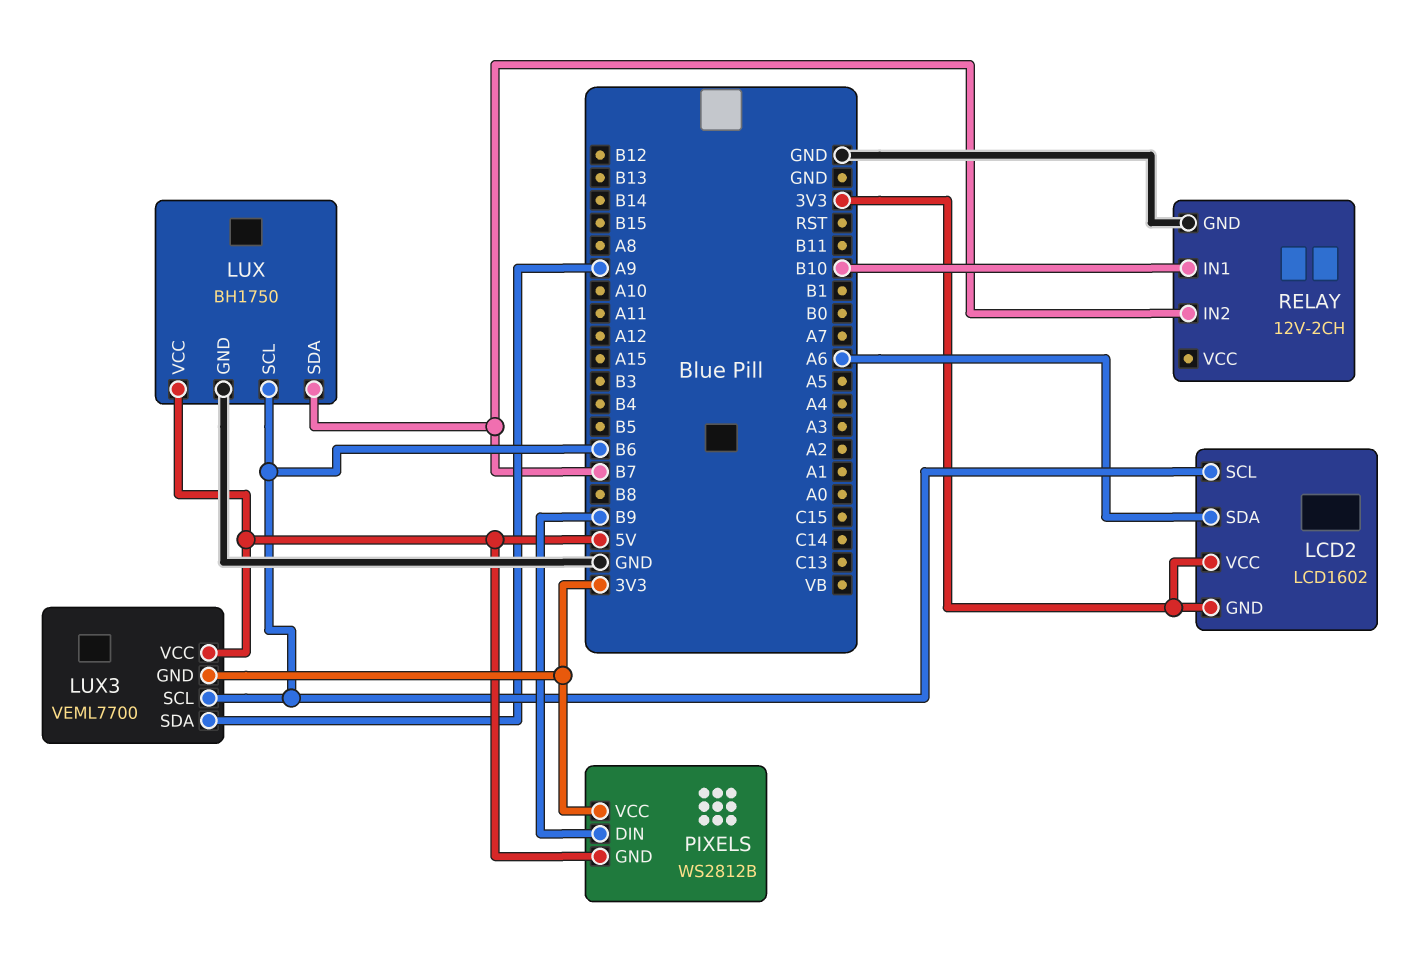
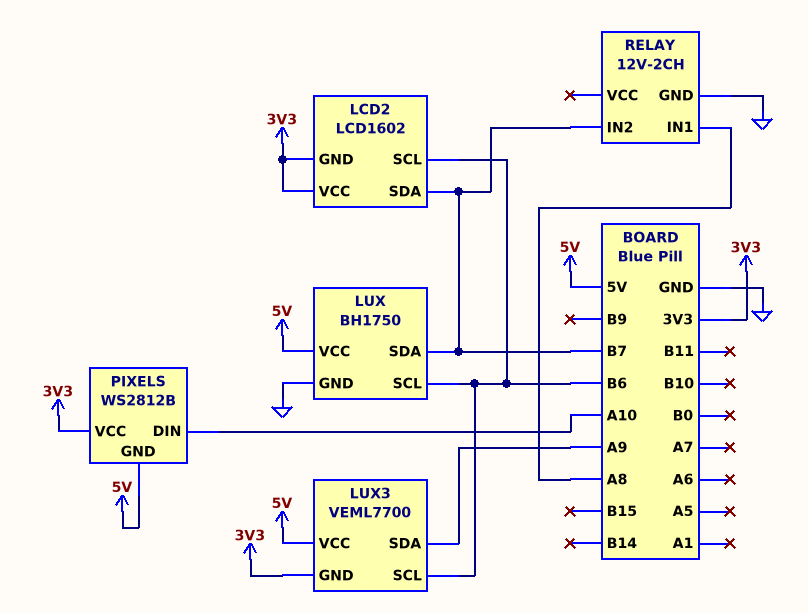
LCD2 pin SDA: A6 -> B7
PIXELS pin DIN: B9 -> A10
RELAY pin IN1: B10 -> A8

